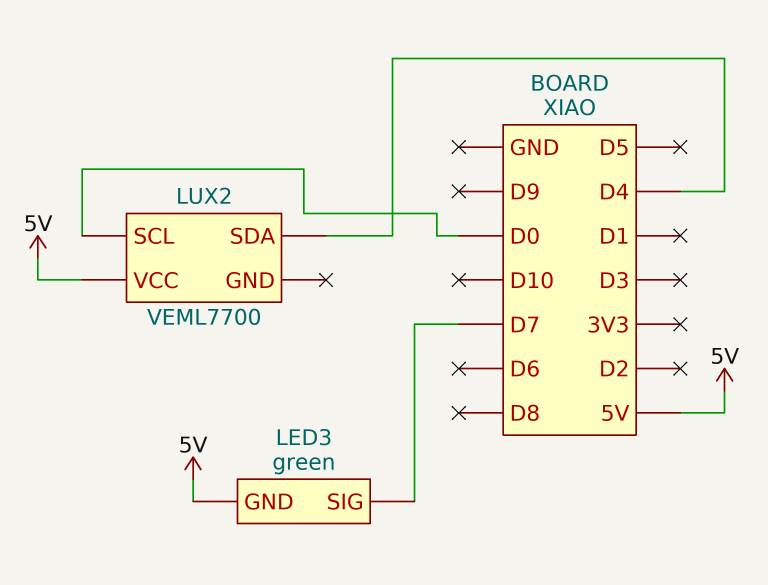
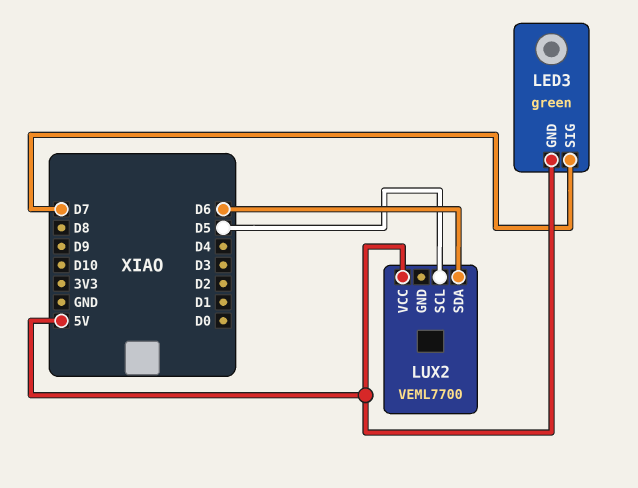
LUX2 pin SCL: D0 -> D5
LUX2 pin SDA: D4 -> D6

